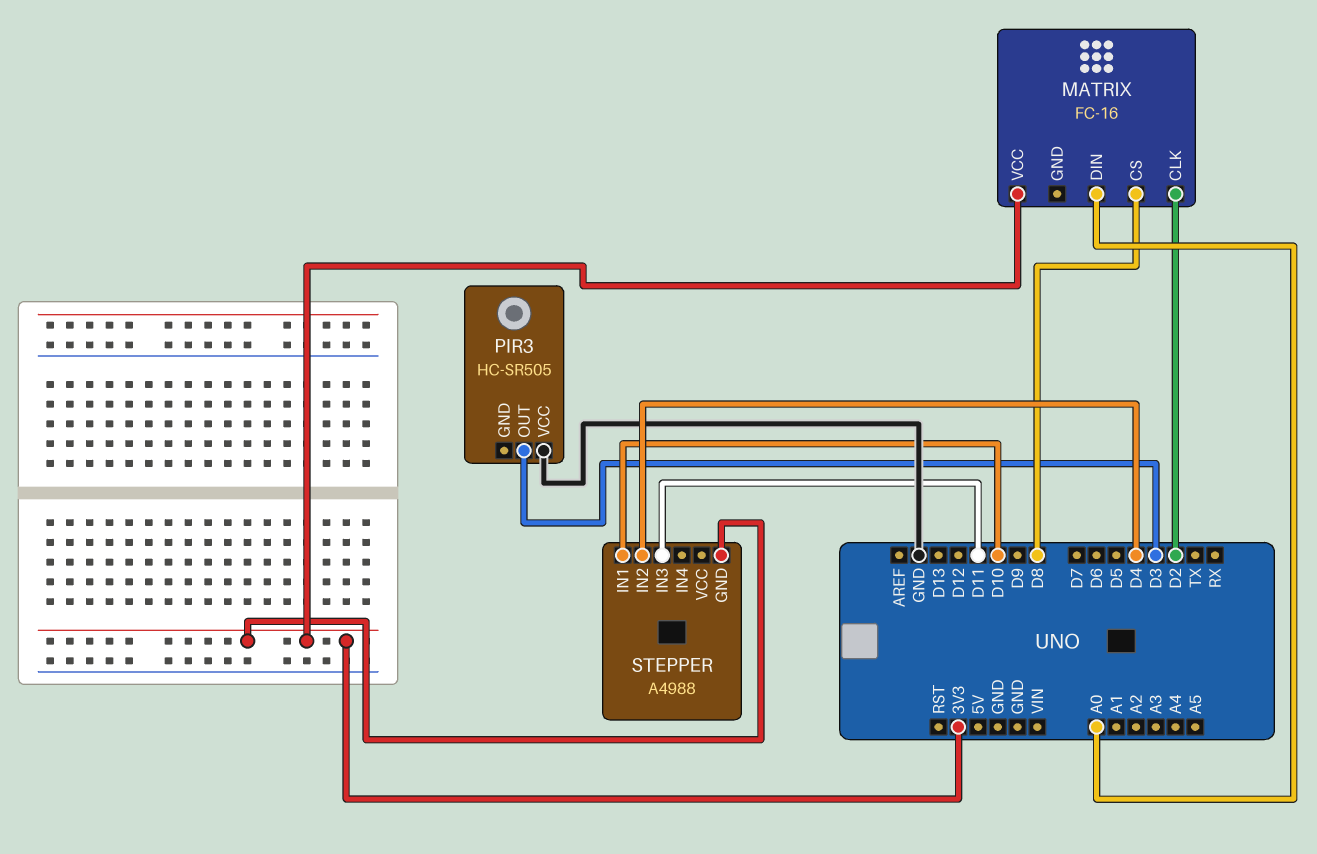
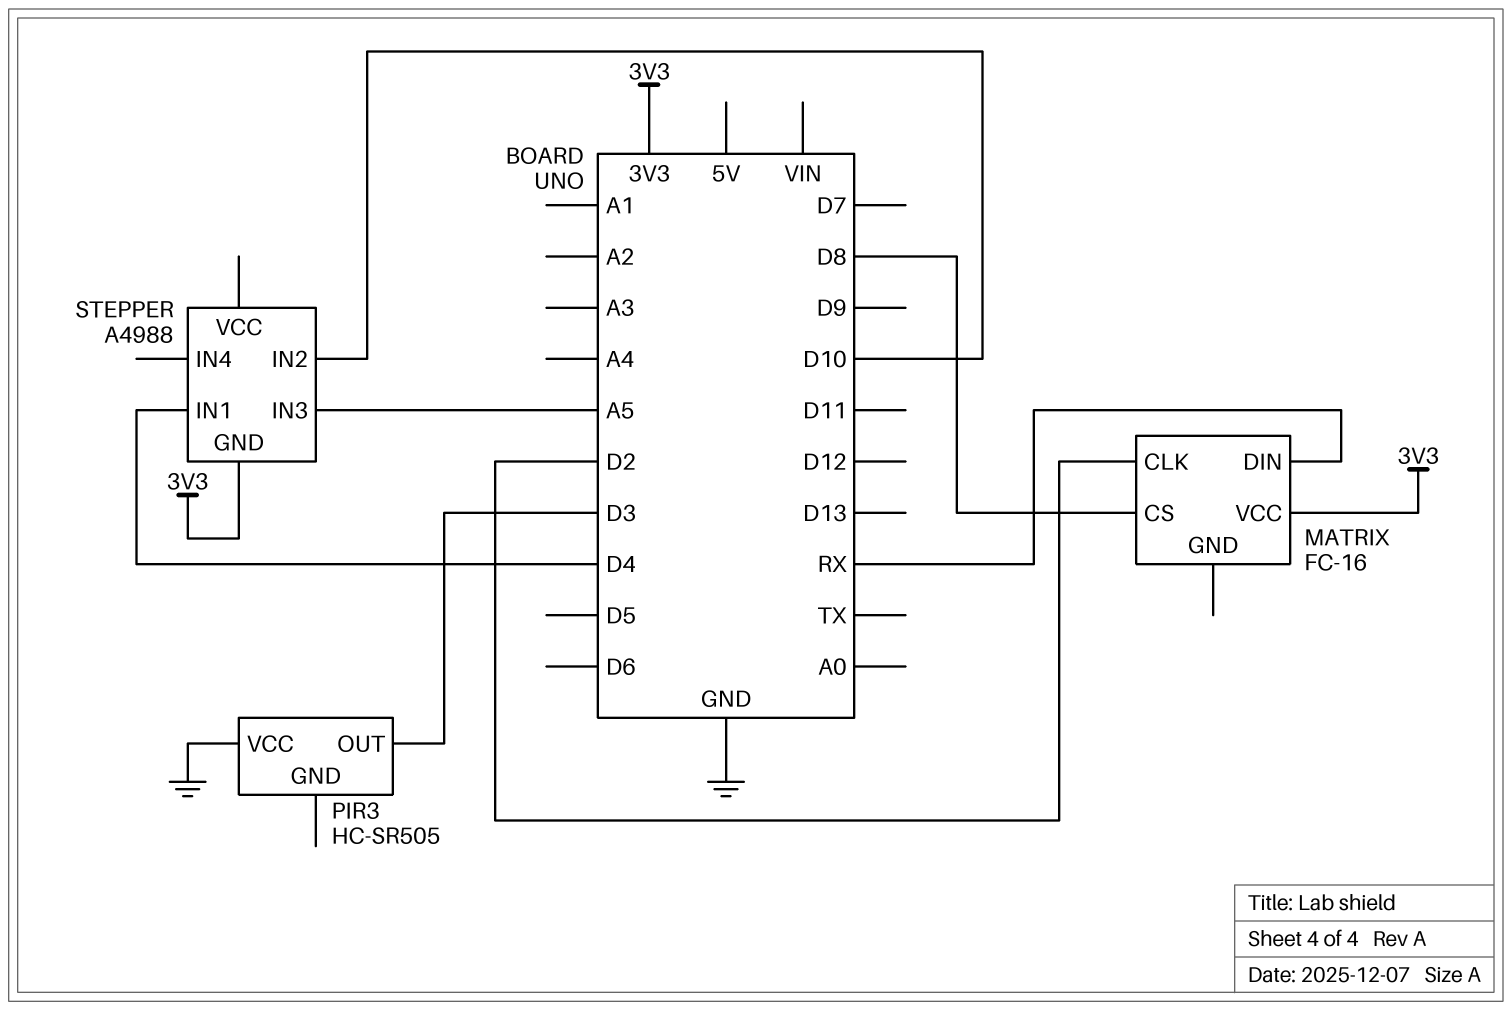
MATRIX pin DIN: A0 -> RX
STEPPER pin IN1: D10 -> D4
STEPPER pin IN2: D4 -> D10
STEPPER pin IN3: D11 -> A5

